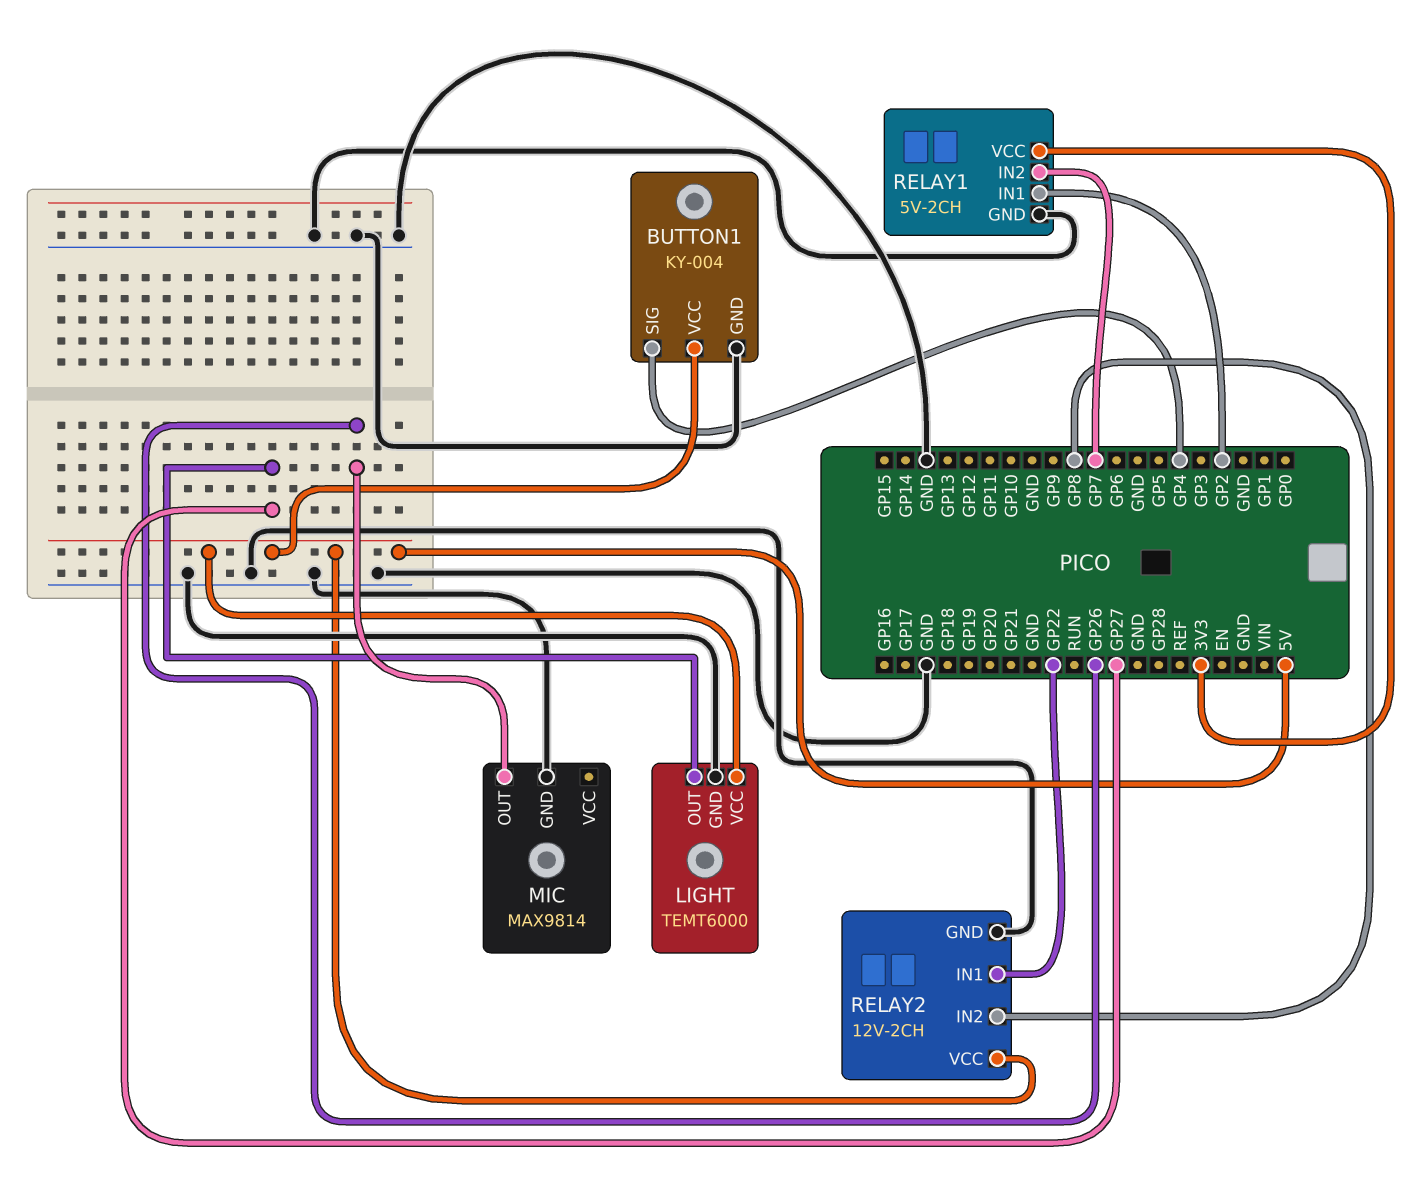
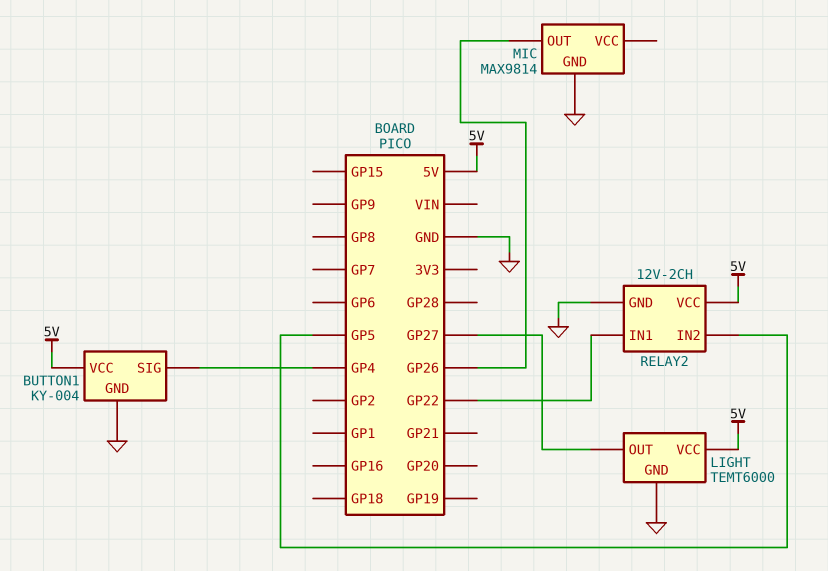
RELAY1: 5V-2CH -> none
RELAY1 pin GND: GND -> none
RELAY1 pin IN1: GP2 -> none
RELAY1 pin IN2: GP7 -> none
RELAY1 pin VCC: 3V3 -> none
RELAY2 pin IN2: GP8 -> GP5

